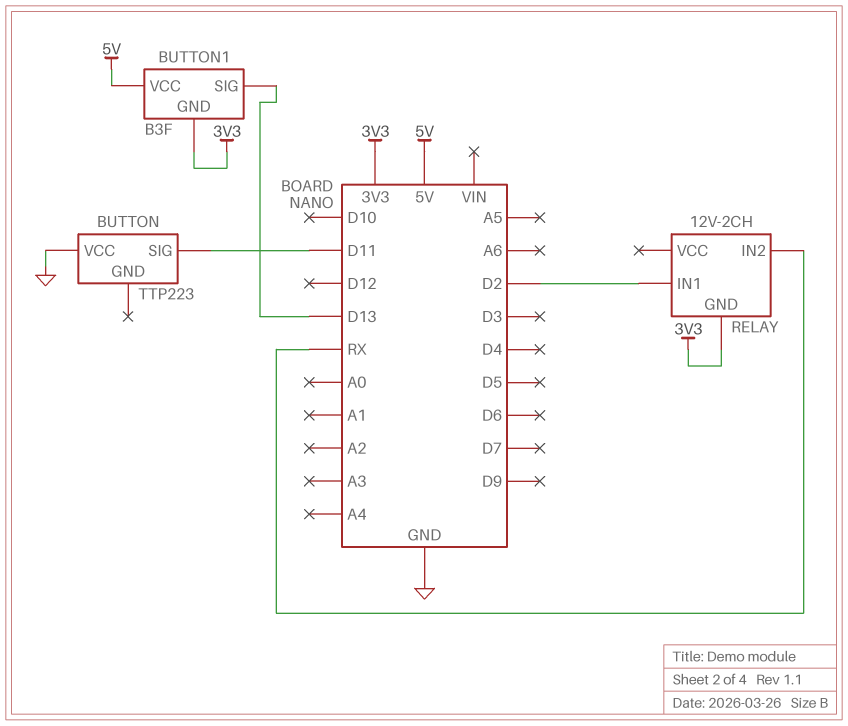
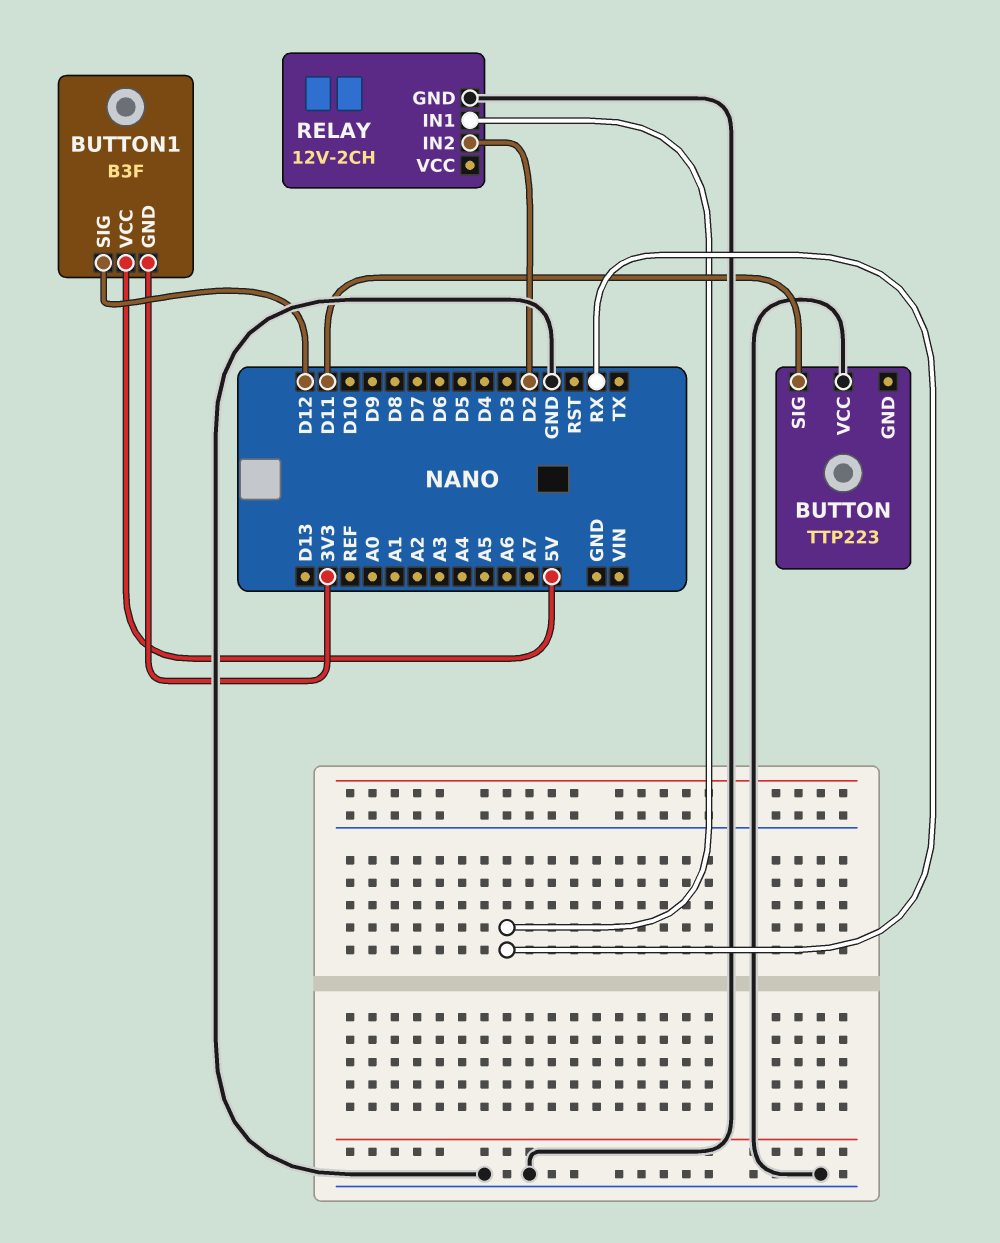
BUTTON1 pin SIG: D13 -> D12
RELAY pin GND: 3V3 -> GND
RELAY pin IN1: D2 -> RX
RELAY pin IN2: RX -> D2

